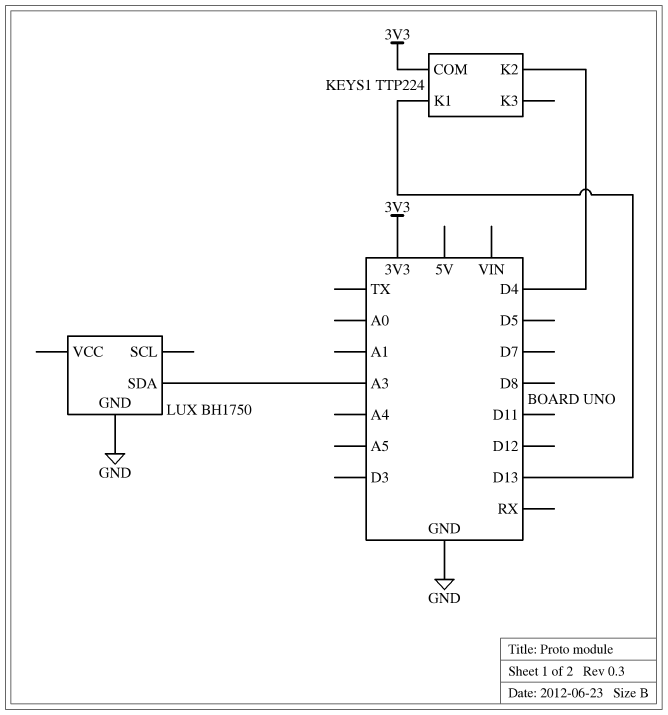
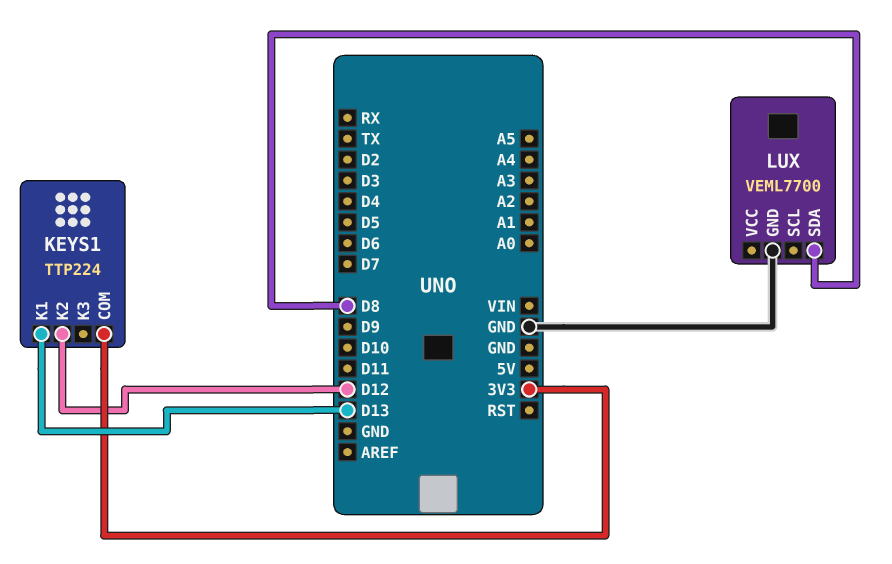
KEYS1 pin K2: D4 -> D12
LUX: BH1750 -> VEML7700
LUX pin SDA: A3 -> D8

